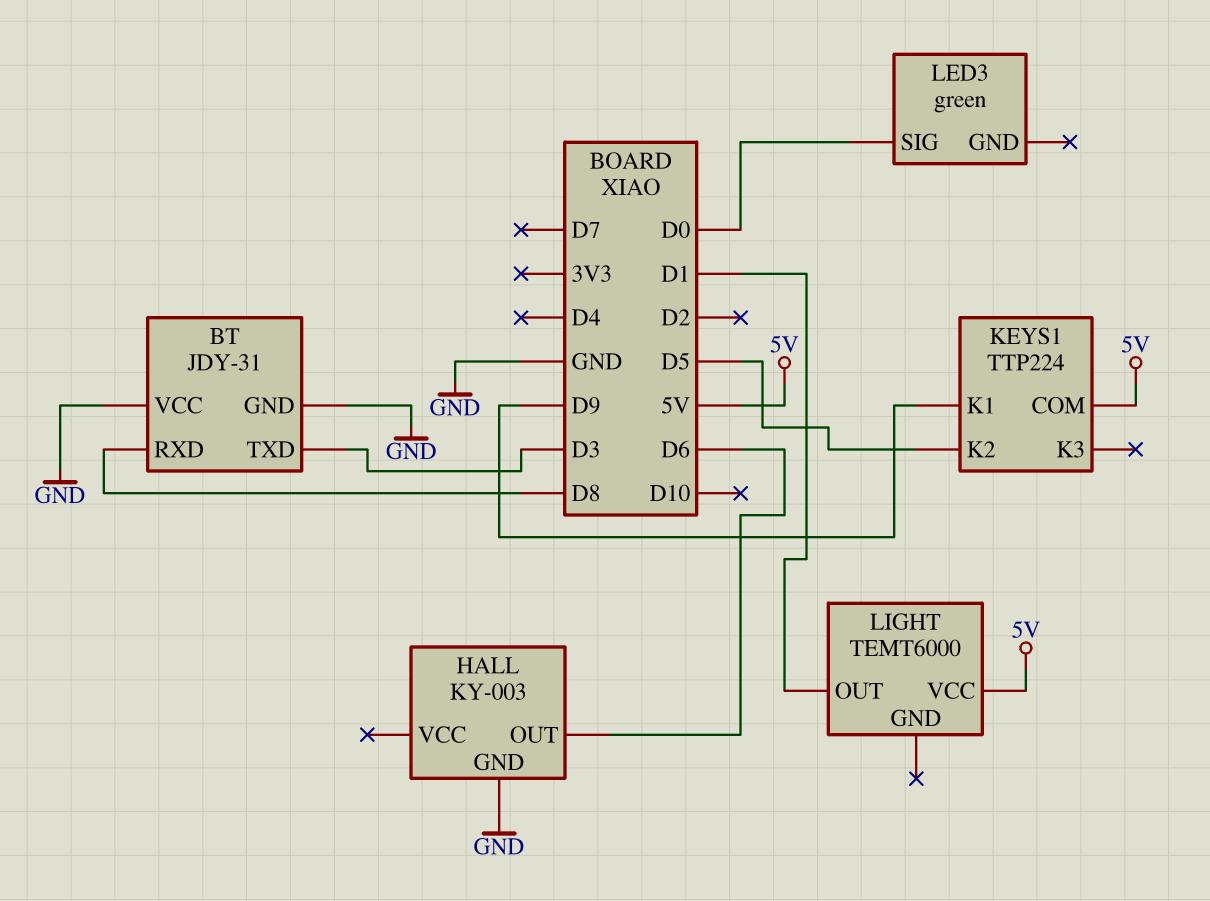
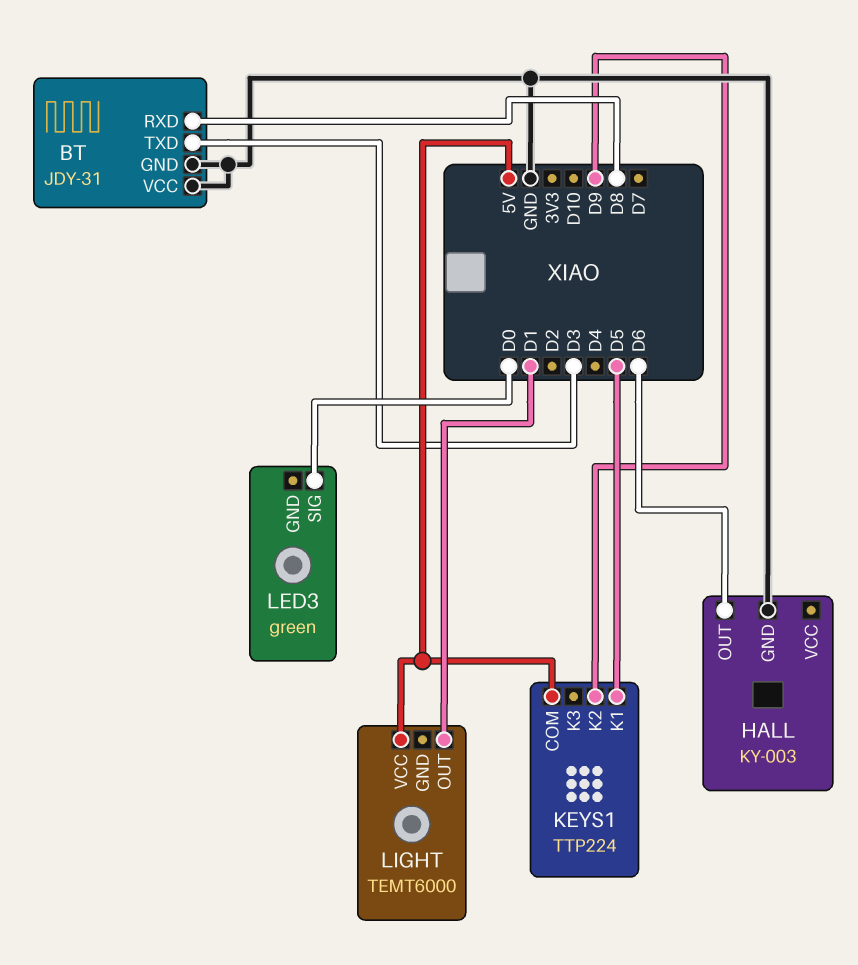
KEYS1 pin K1: D9 -> D5
KEYS1 pin K2: D5 -> D9

